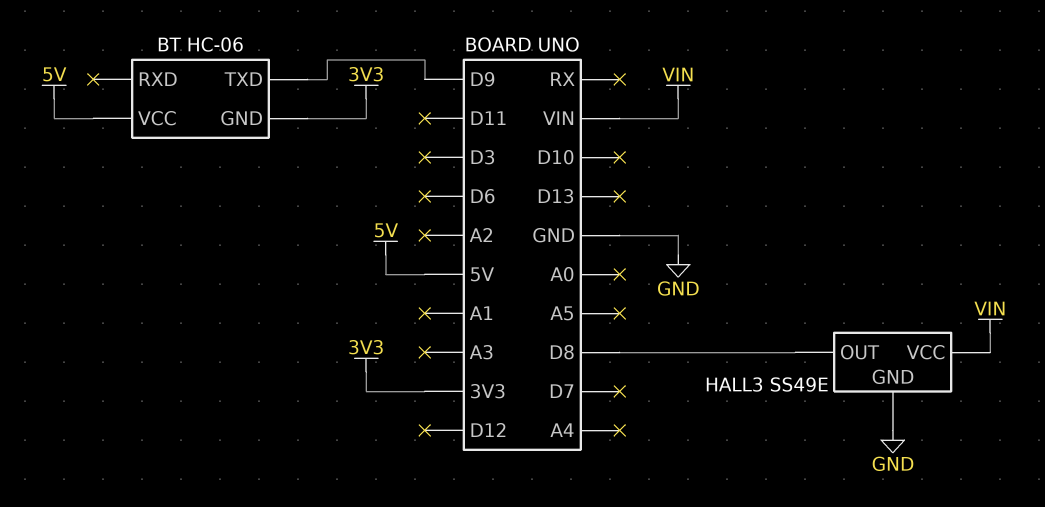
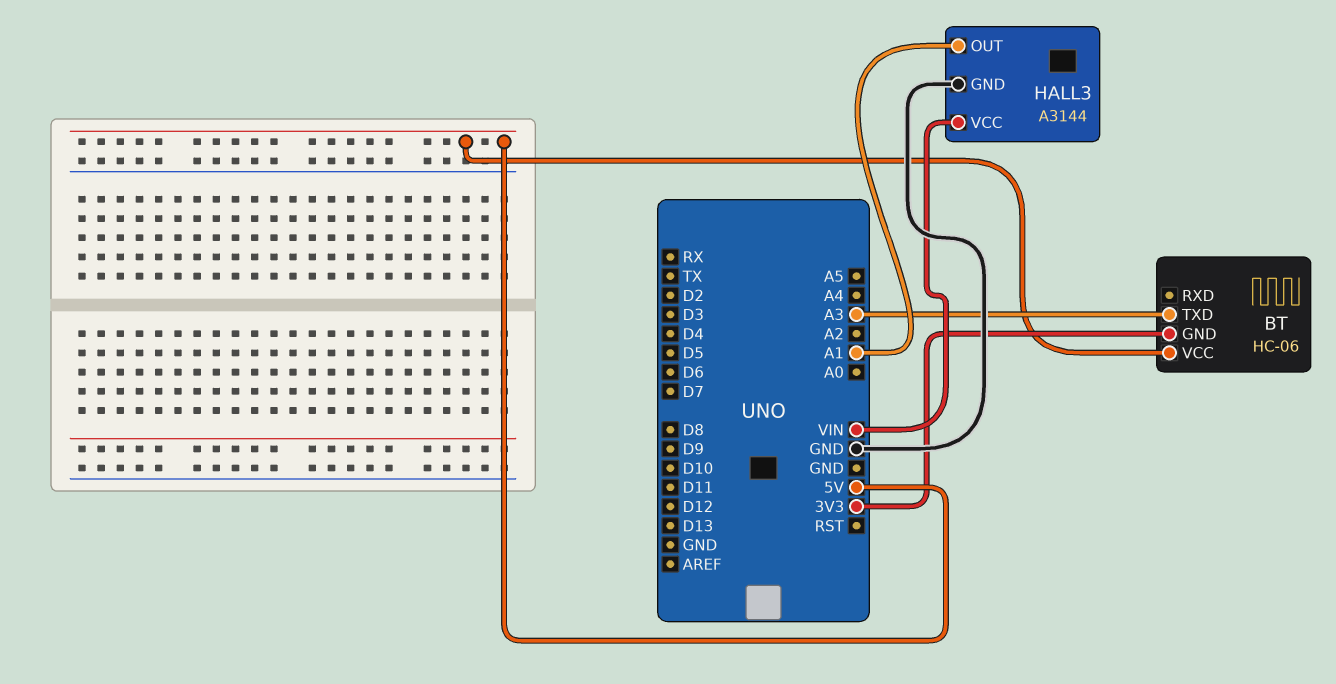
BT pin TXD: D9 -> A3
HALL3: SS49E -> A3144
HALL3 pin OUT: D8 -> A1

